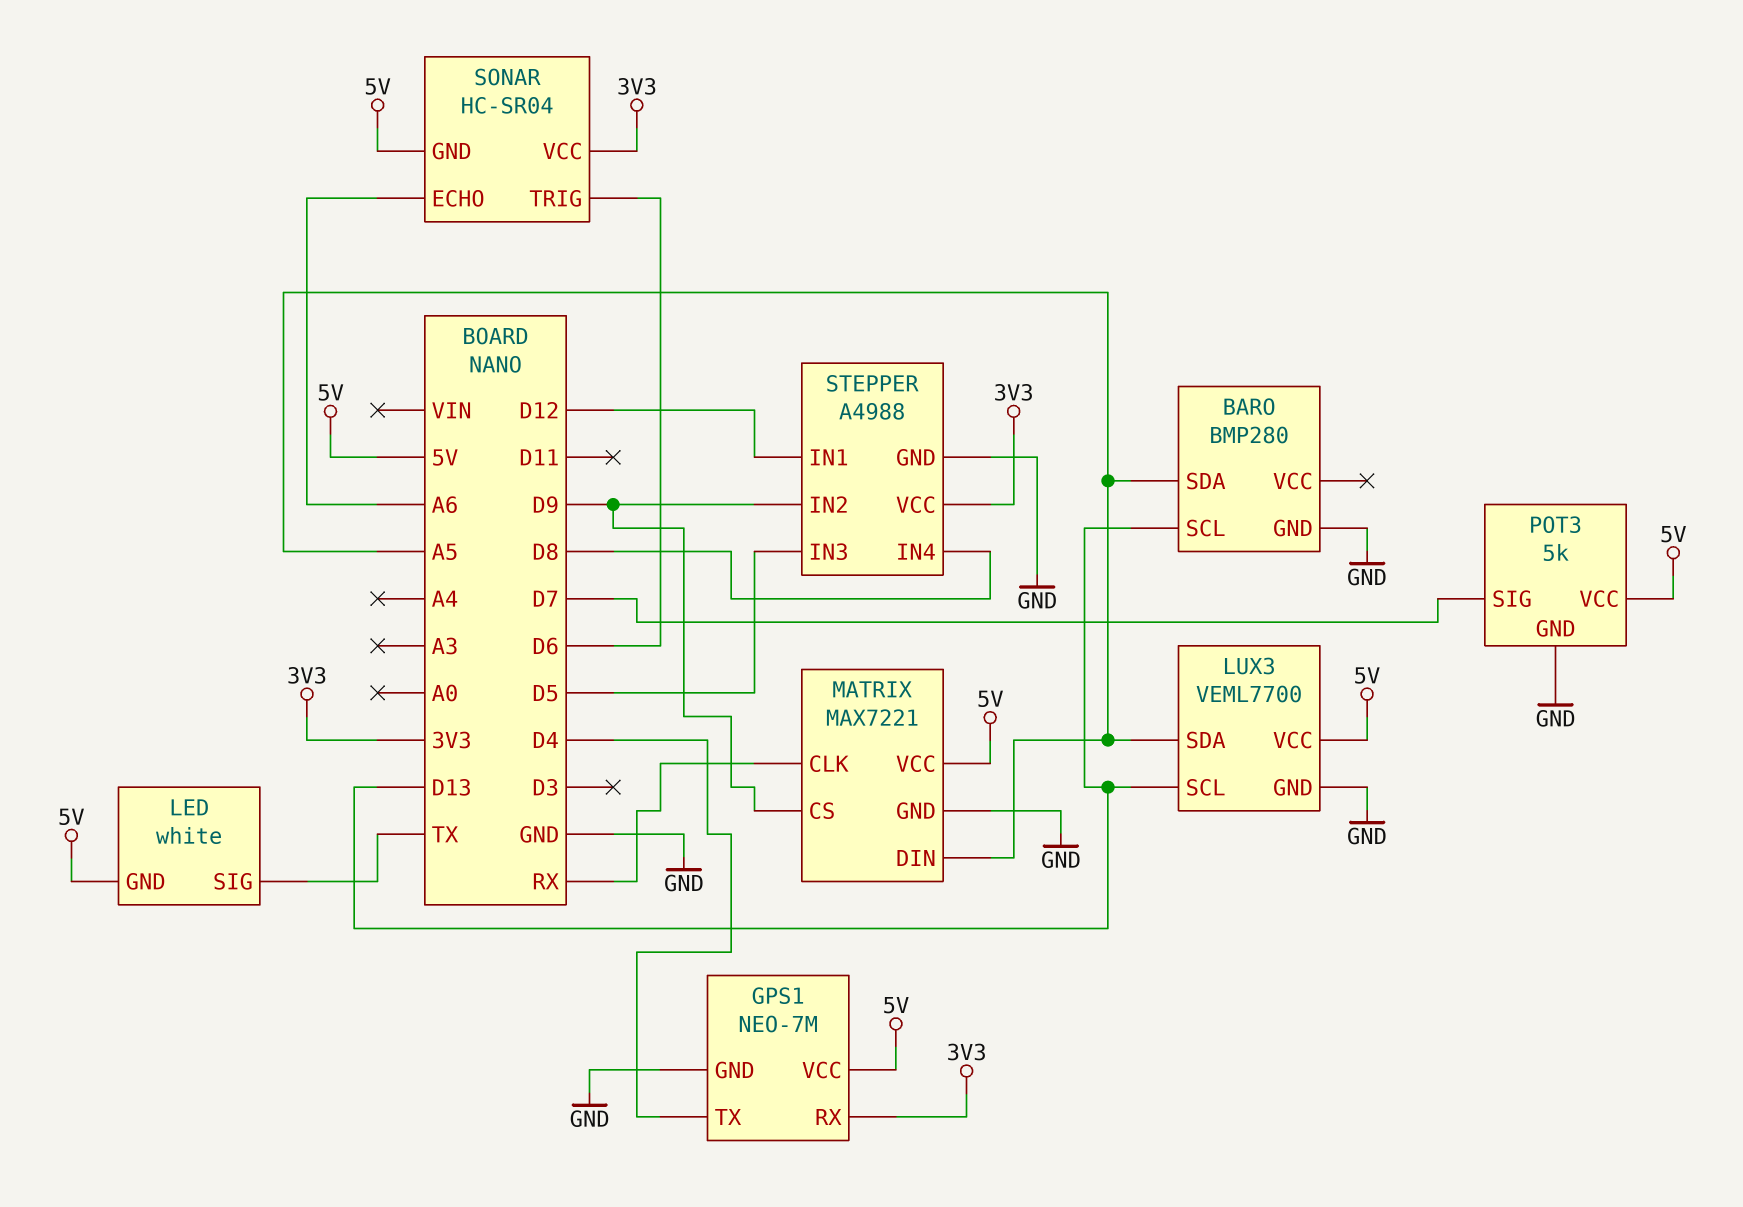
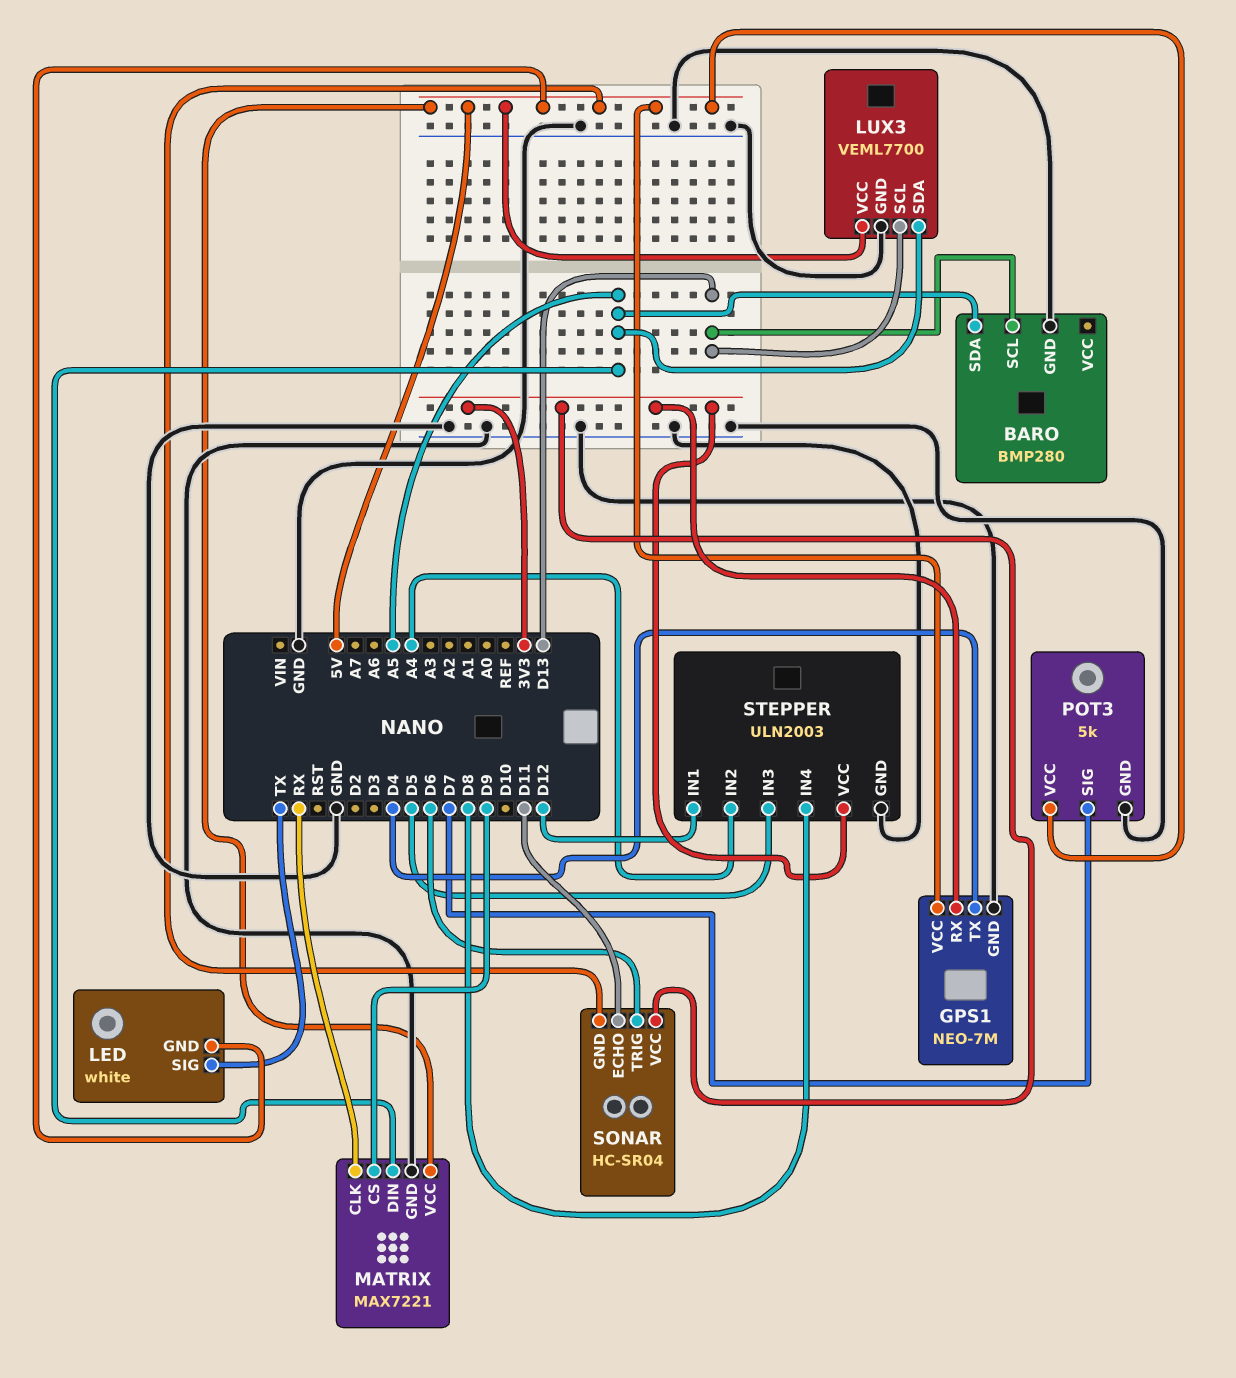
SONAR pin ECHO: A6 -> D11
STEPPER: A4988 -> ULN2003
STEPPER pin IN2: D9 -> A4

